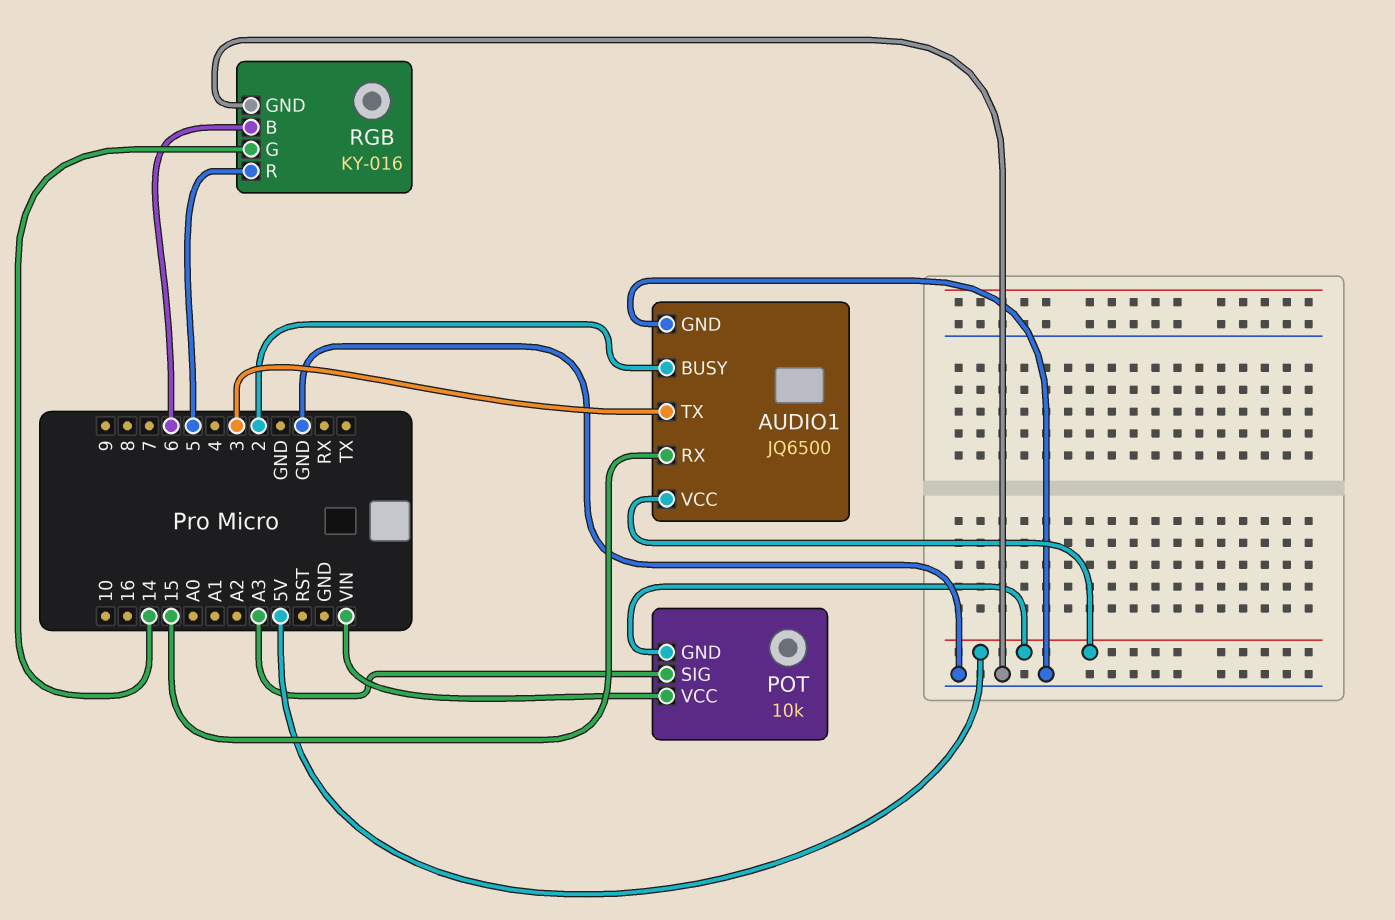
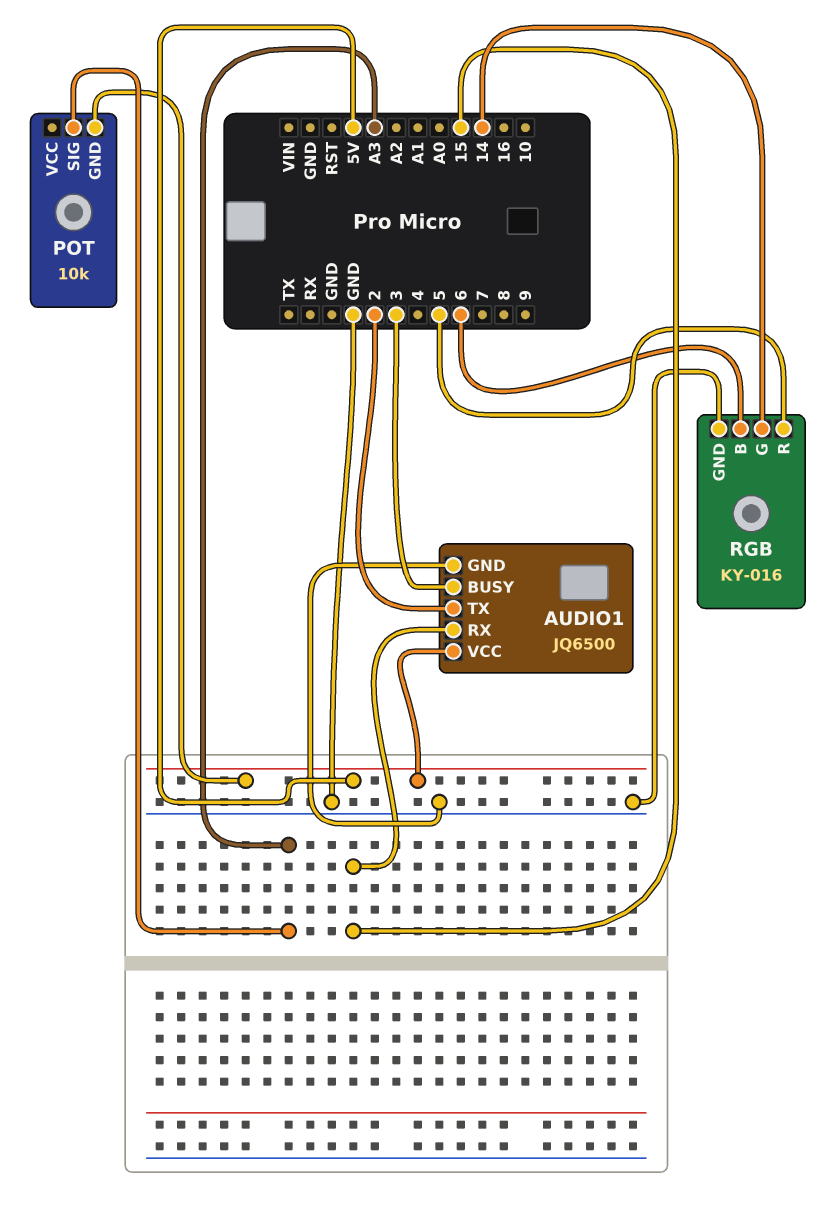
AUDIO1 pin BUSY: 2 -> 3
AUDIO1 pin TX: 3 -> 2
POT pin VCC: VIN -> none

